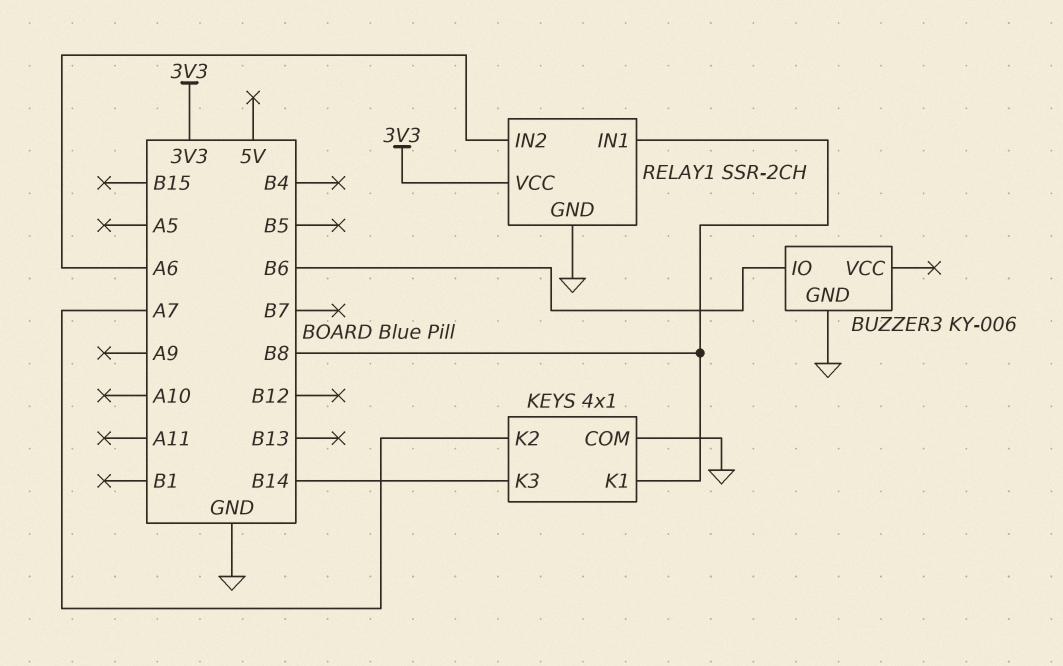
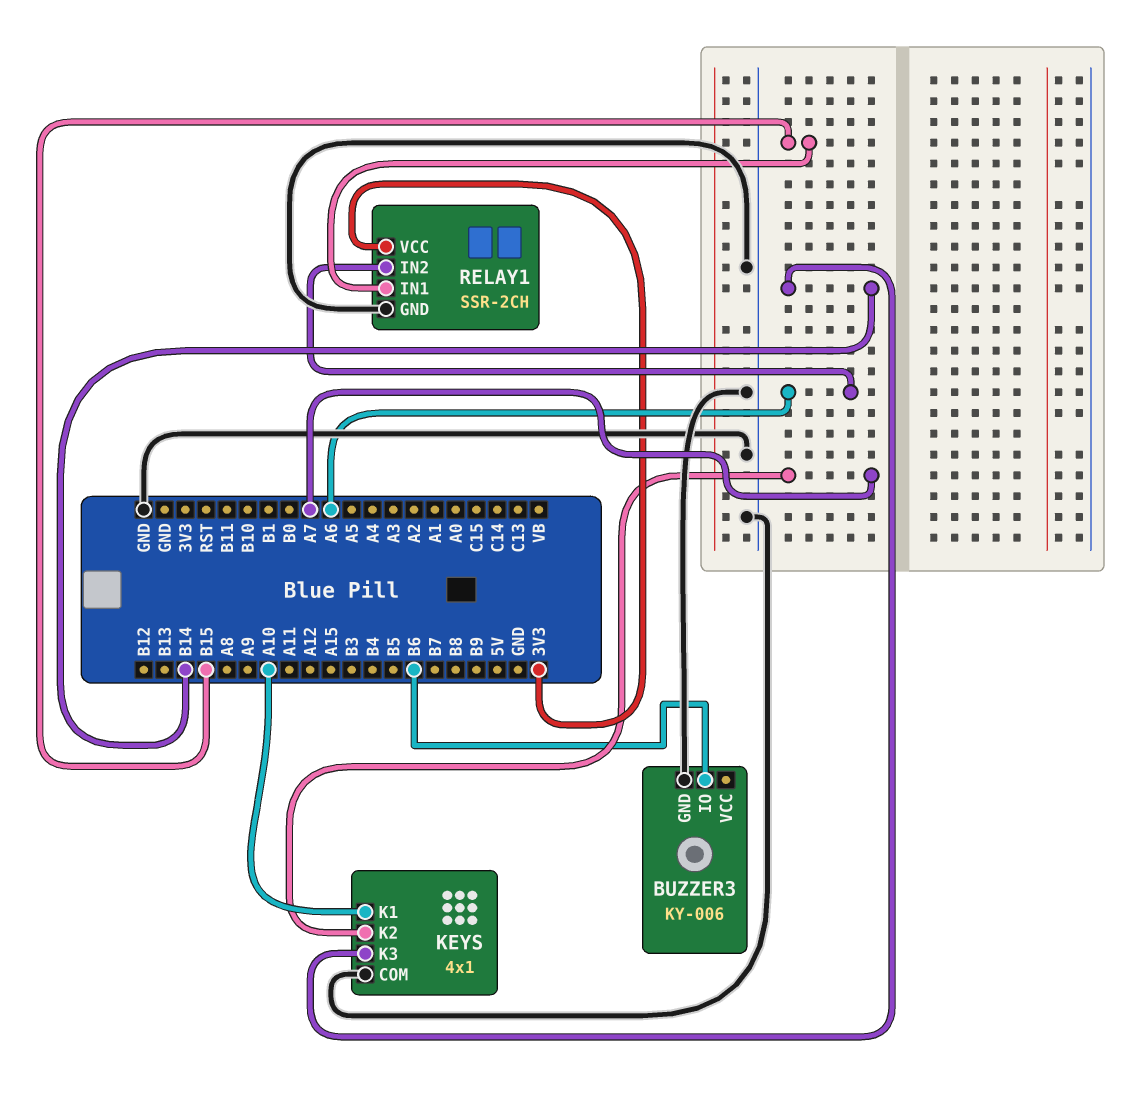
KEYS pin K1: B8 -> A10
RELAY1 pin IN1: B8 -> B15

